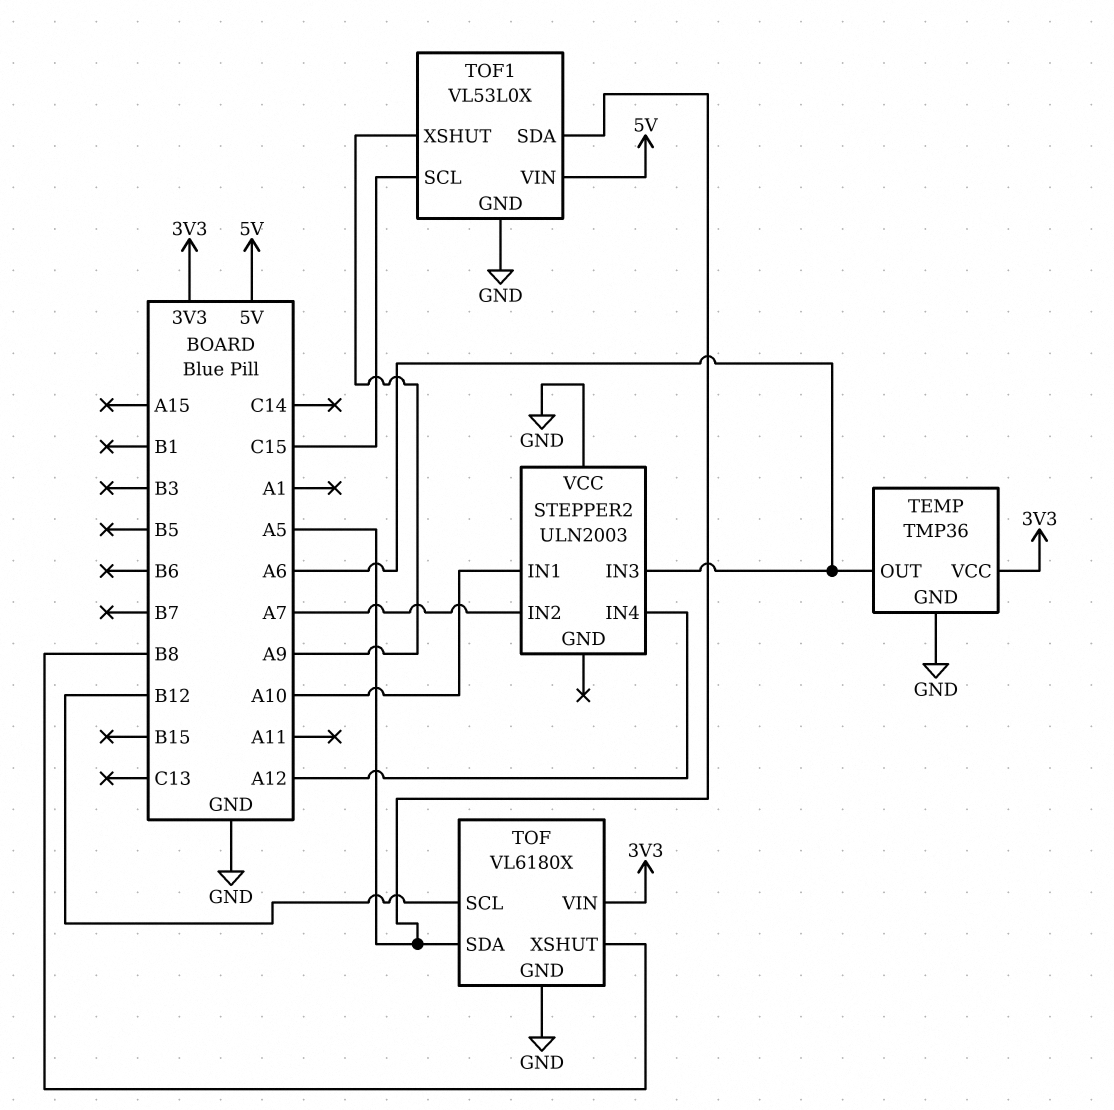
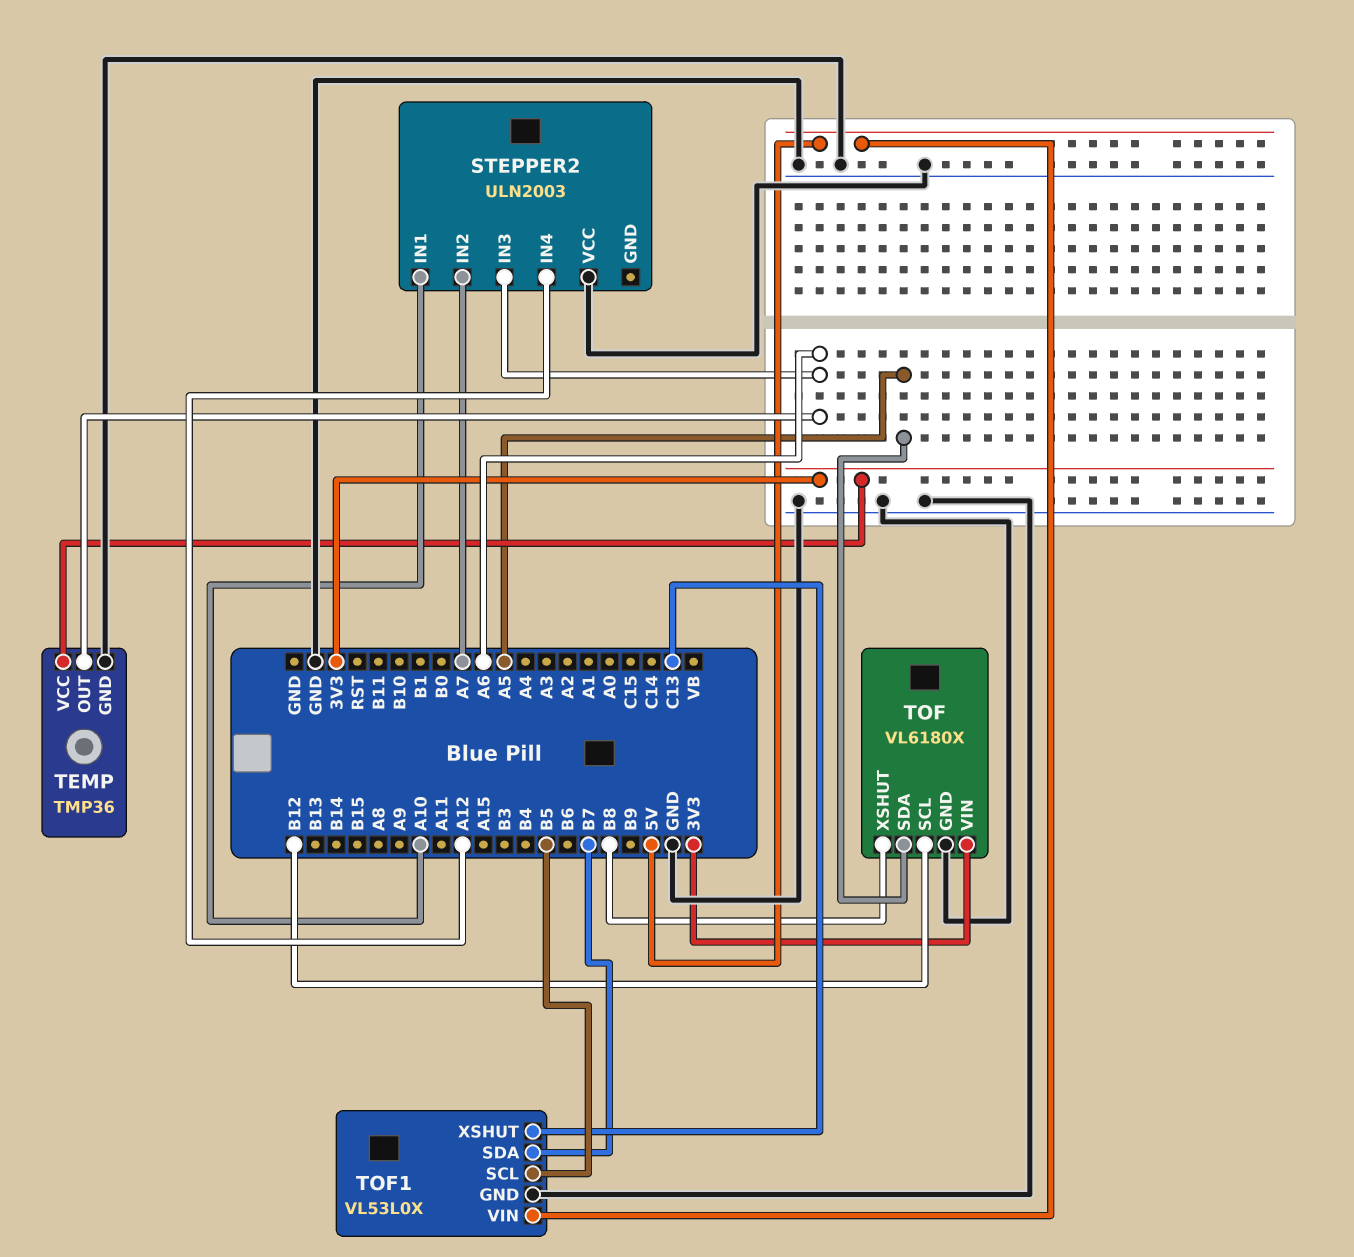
TOF1 pin SCL: C15 -> B5
TOF1 pin SDA: A5 -> B7
TOF1 pin XSHUT: A9 -> C13

